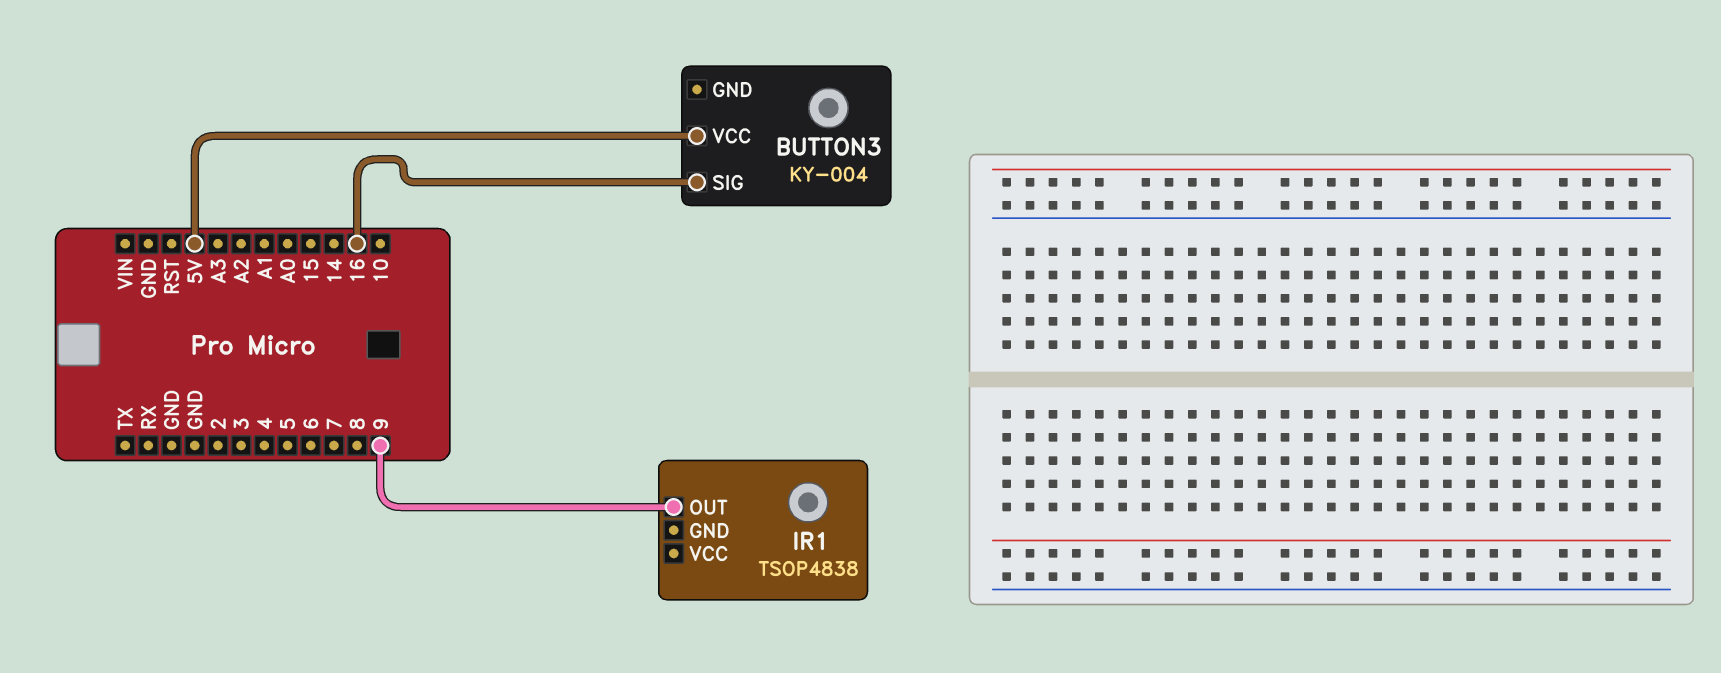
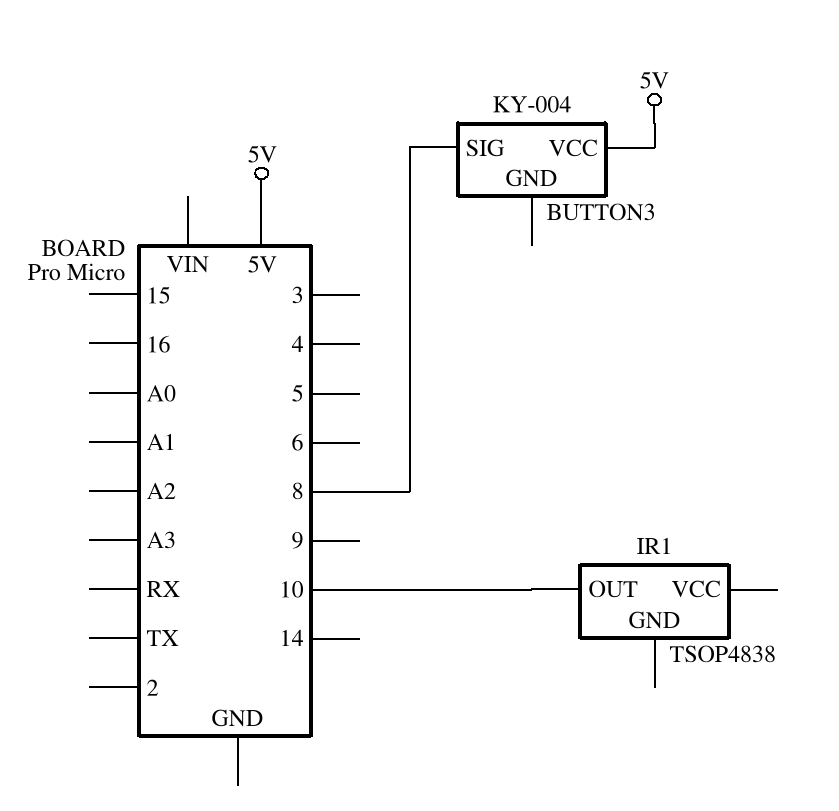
BUTTON3 pin SIG: 16 -> 8
IR1 pin OUT: 9 -> 10

